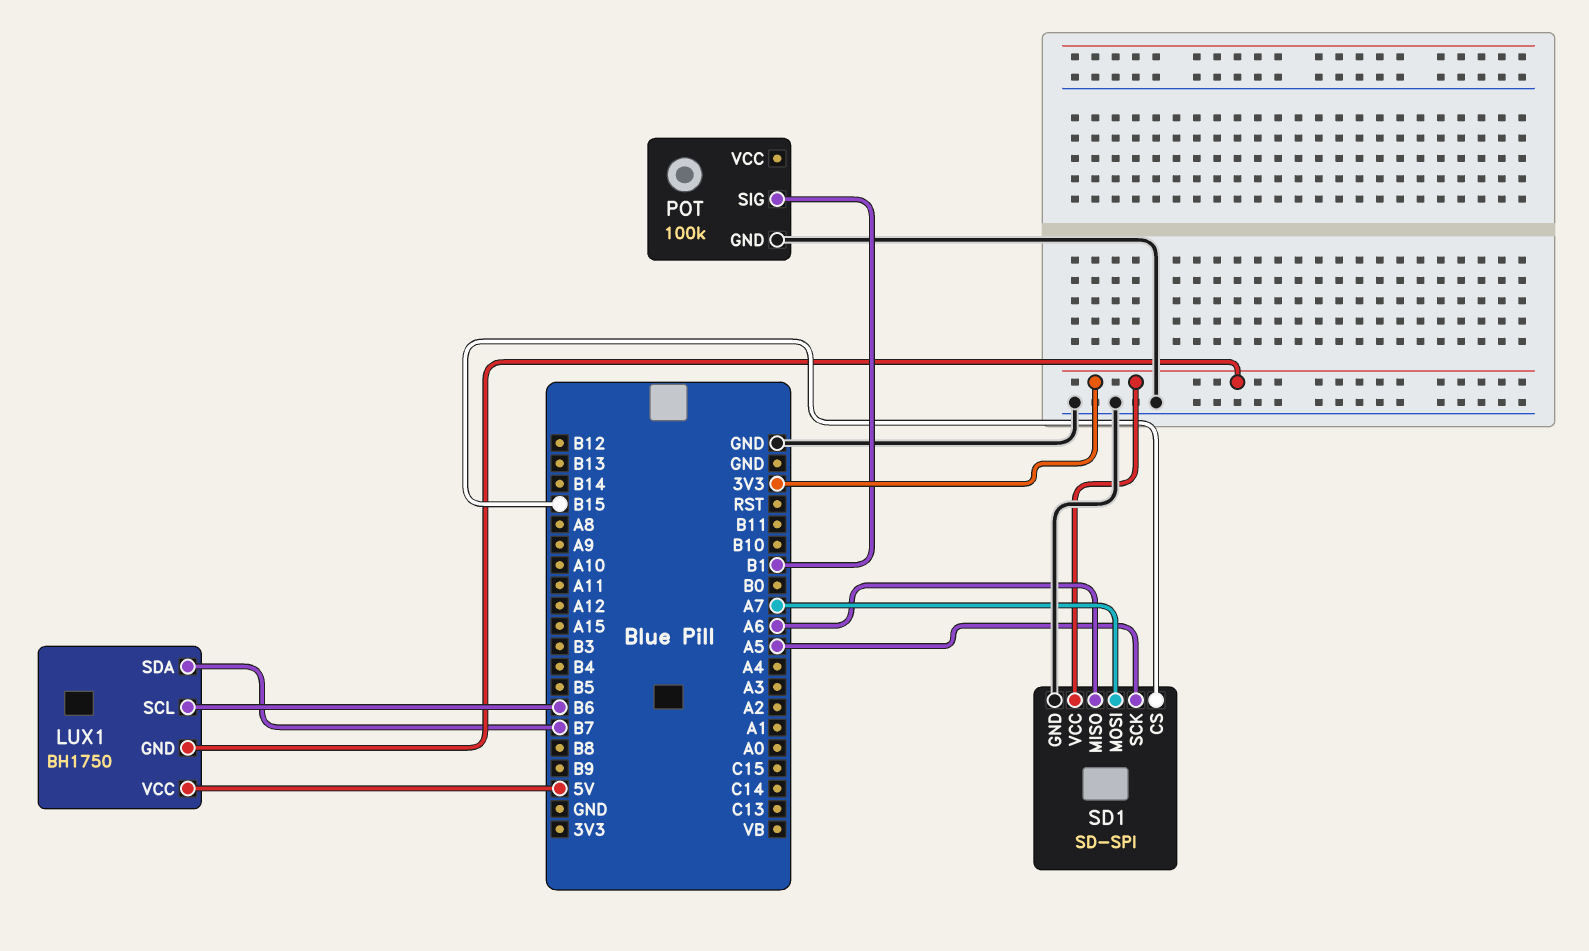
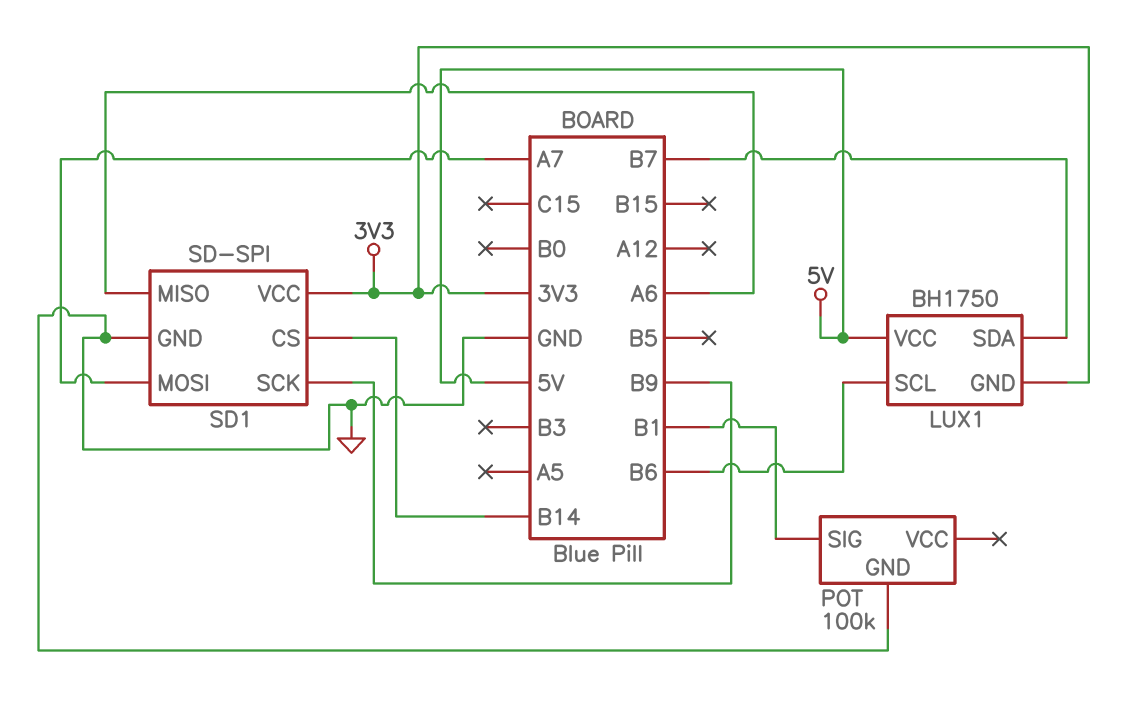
SD1 pin CS: B15 -> B14
SD1 pin SCK: A5 -> B9

